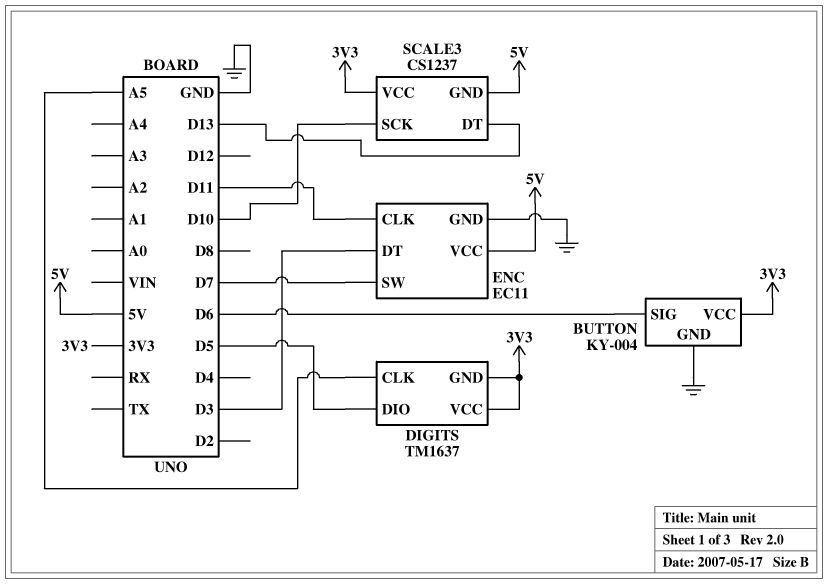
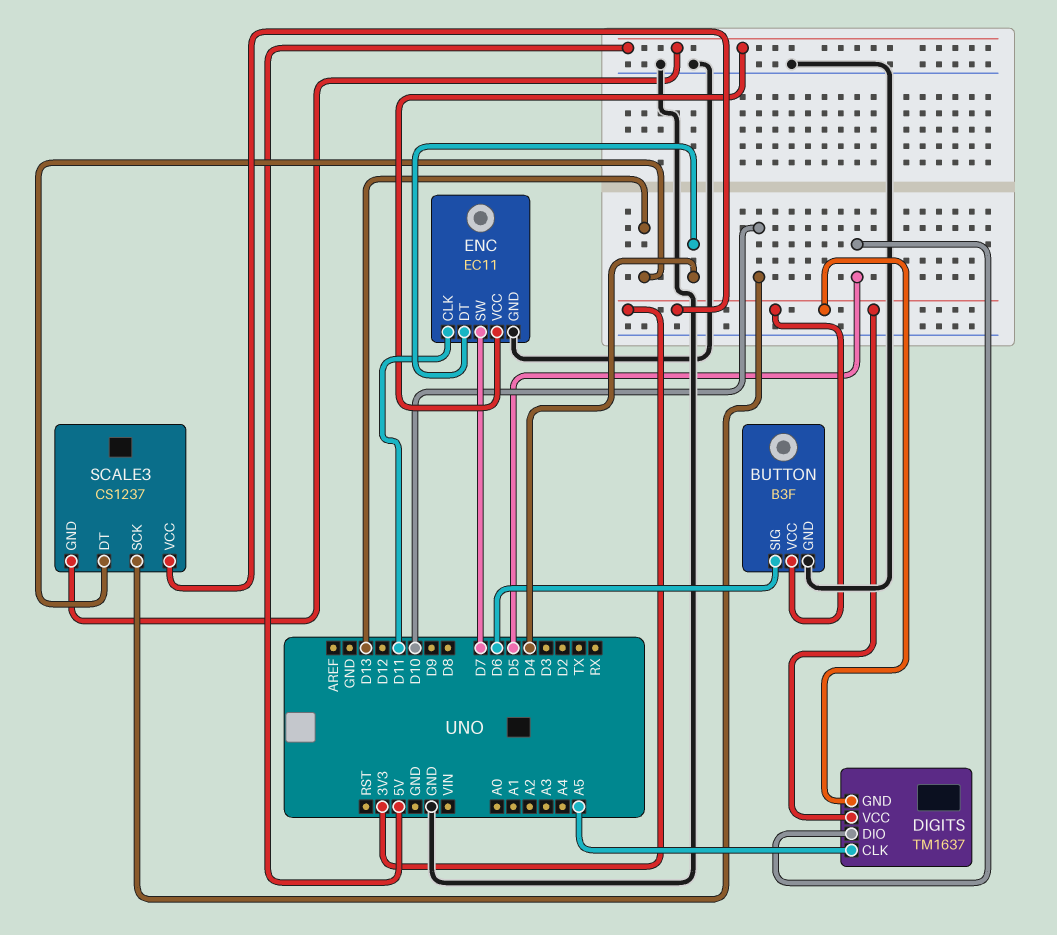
BUTTON: KY-004 -> B3F
ENC pin DT: D3 -> D4

